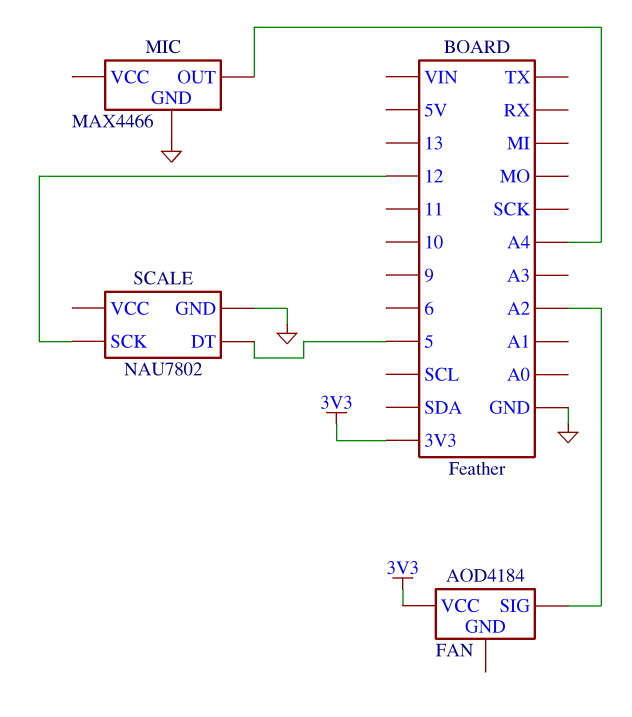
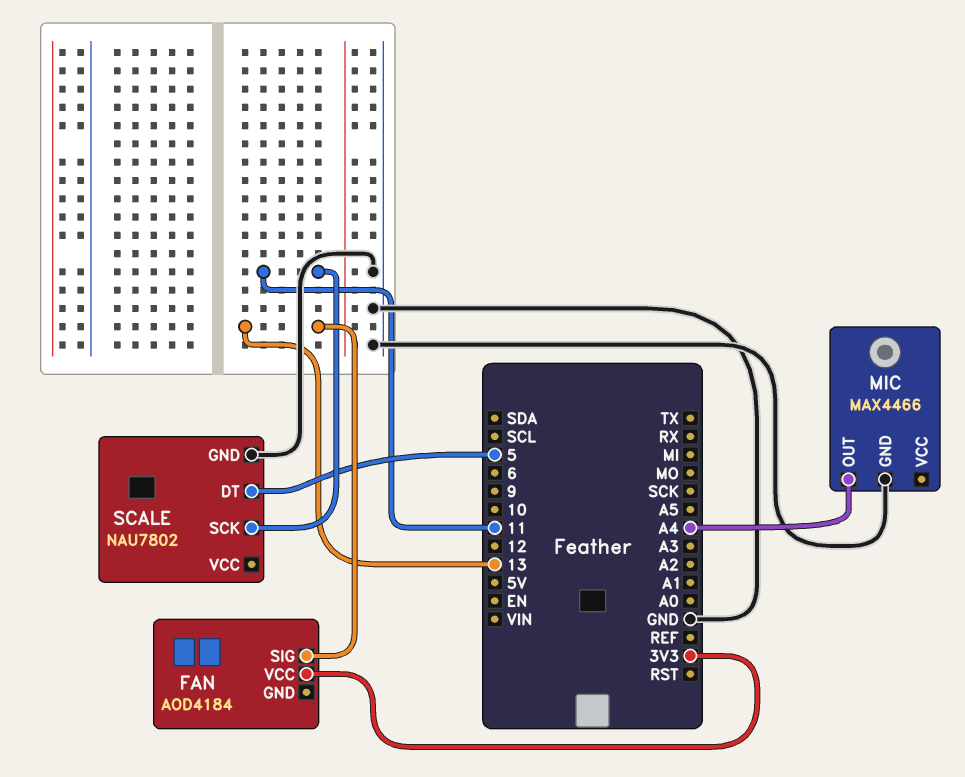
FAN pin SIG: A2 -> 13
SCALE pin SCK: 12 -> 11

